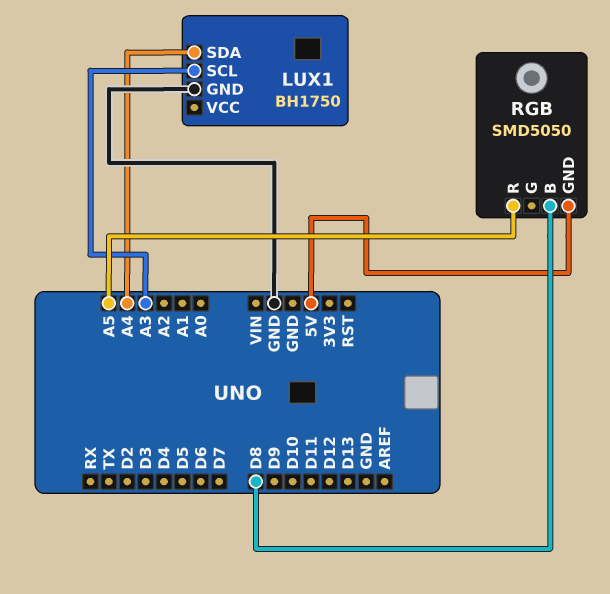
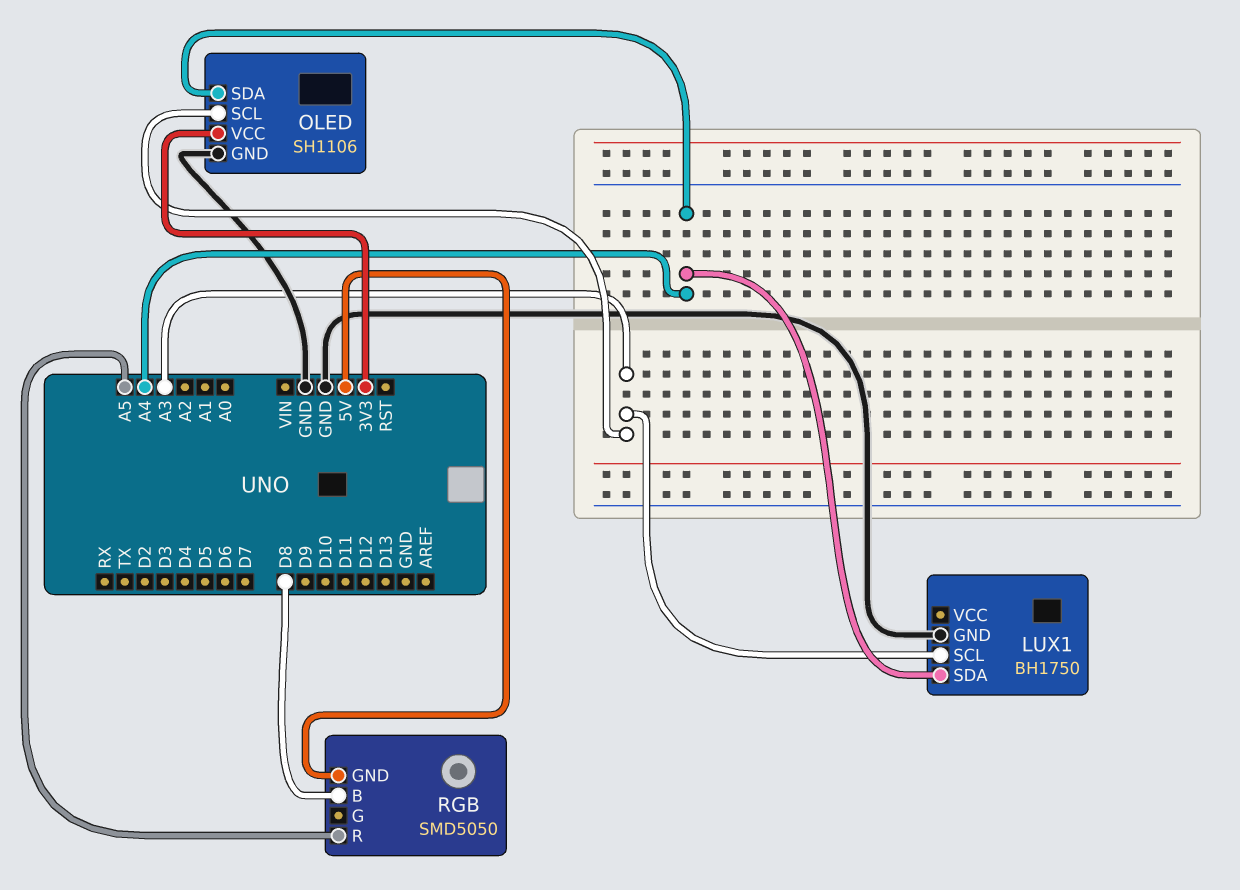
OLED: none -> SH1106
OLED pin GND: none -> GND
OLED pin SCL: none -> A3
OLED pin SDA: none -> A4
OLED pin VCC: none -> 3V3

